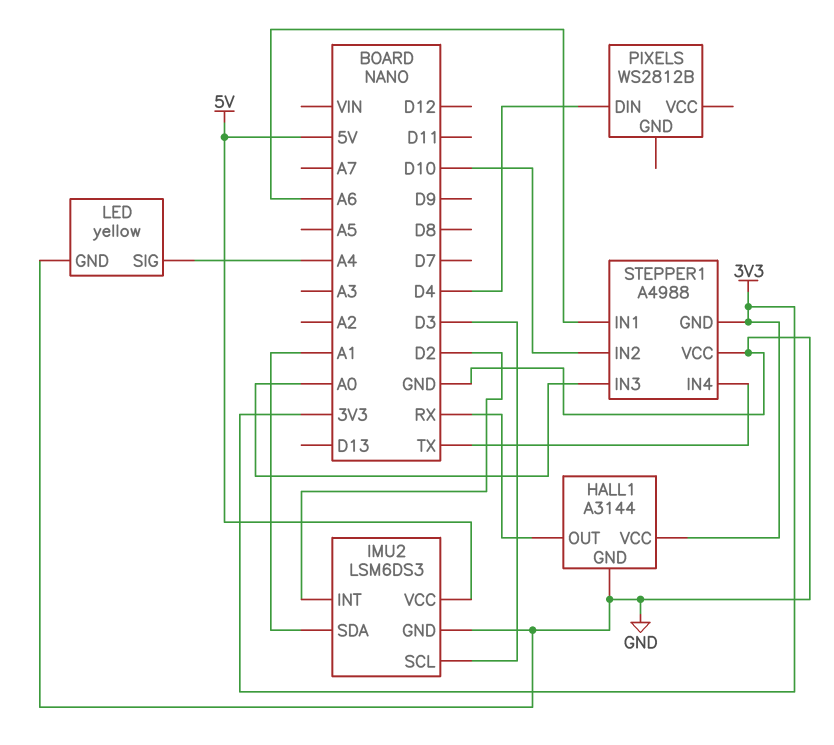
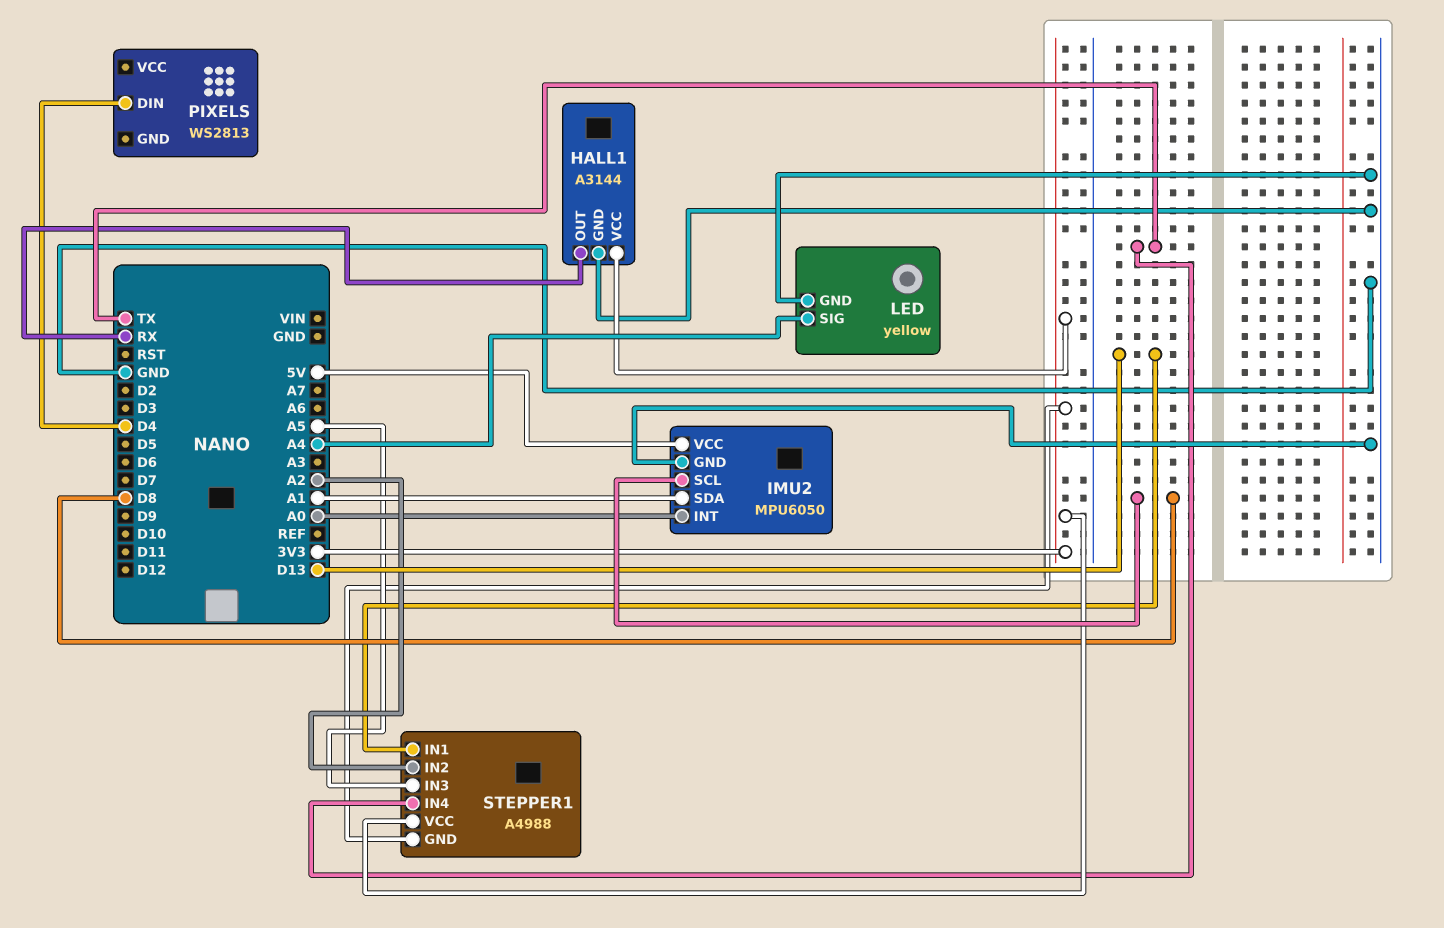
IMU2: LSM6DS3 -> MPU6050
IMU2 pin INT: D2 -> A0
IMU2 pin SCL: D3 -> D8
PIXELS: WS2812B -> WS2813
STEPPER1 pin IN1: A6 -> D13
STEPPER1 pin IN2: D10 -> A2
STEPPER1 pin IN3: A0 -> A5
STEPPER1 pin VCC: GND -> 3V3

